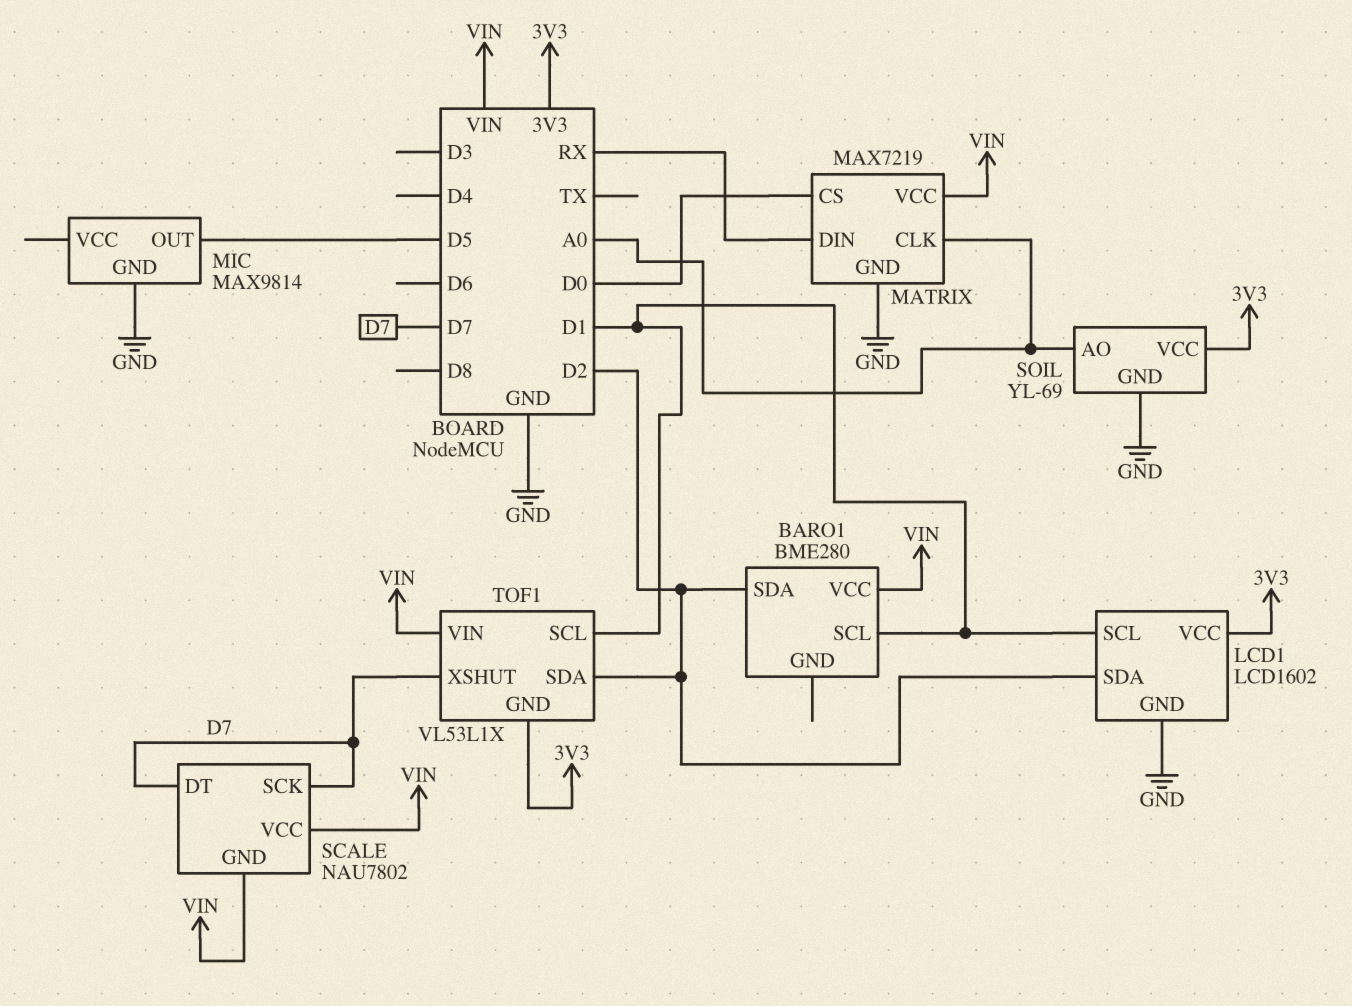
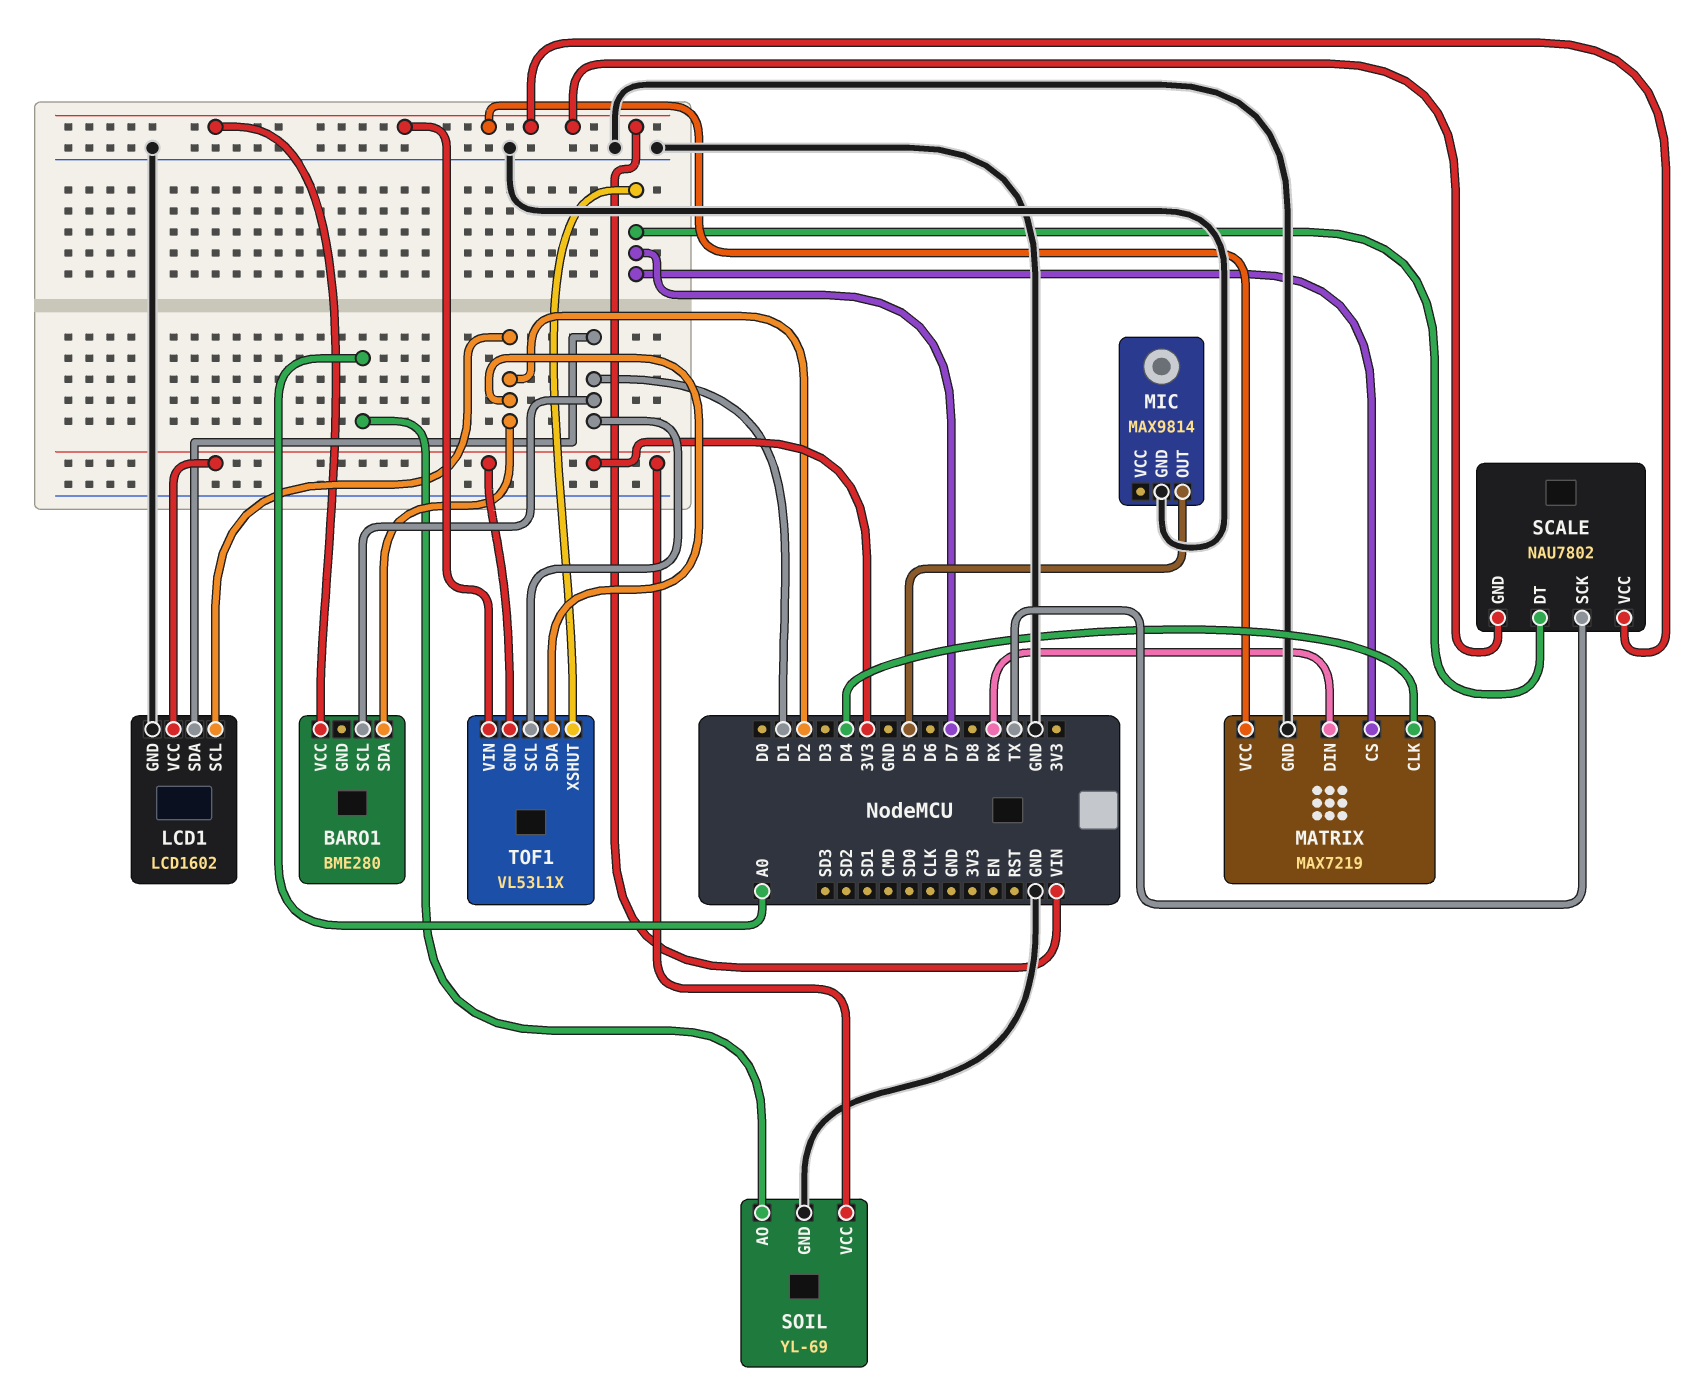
LCD1 pin SCL: D1 -> D2
LCD1 pin SDA: D2 -> D1
MATRIX pin CLK: A0 -> D4
MATRIX pin CS: D0 -> D7
SCALE pin SCK: D7 -> TX

